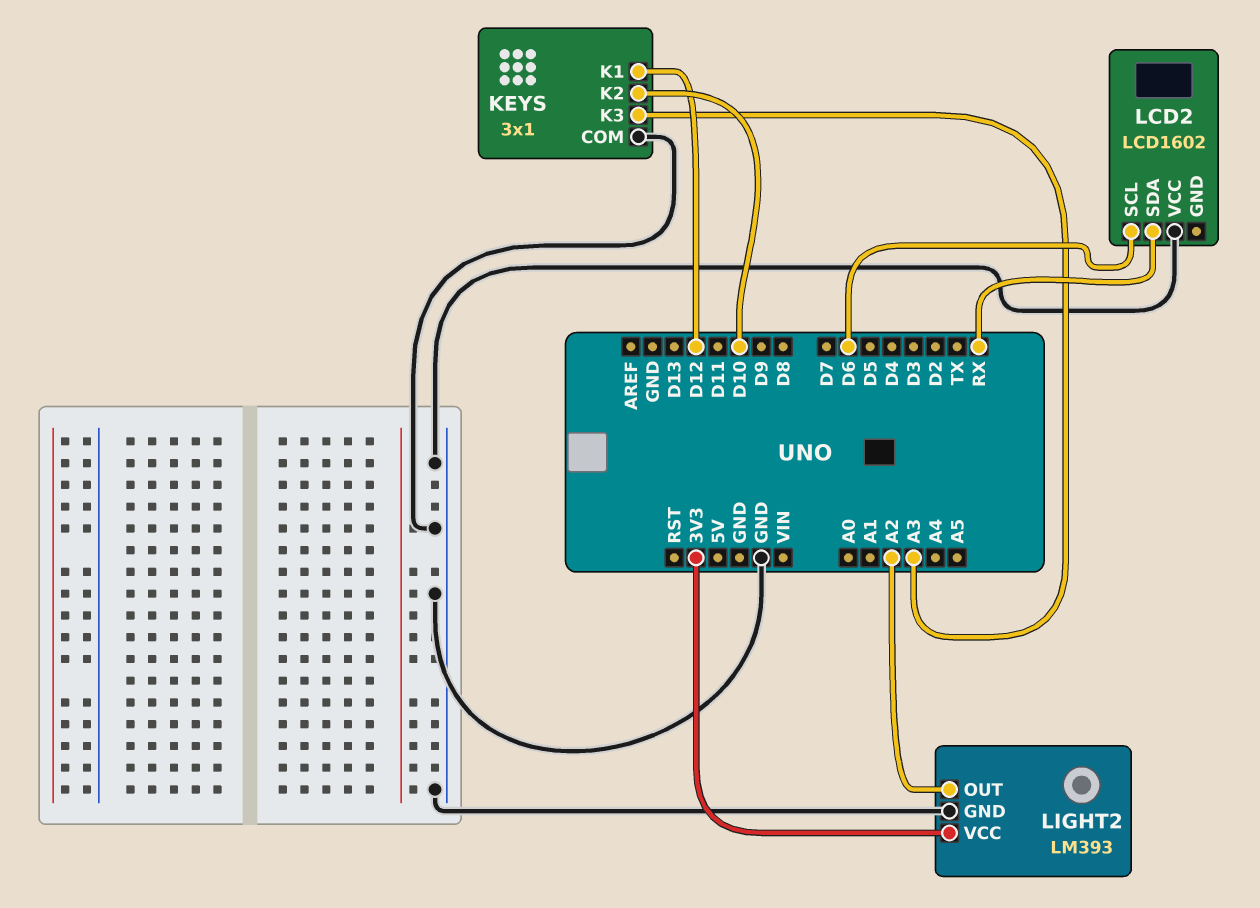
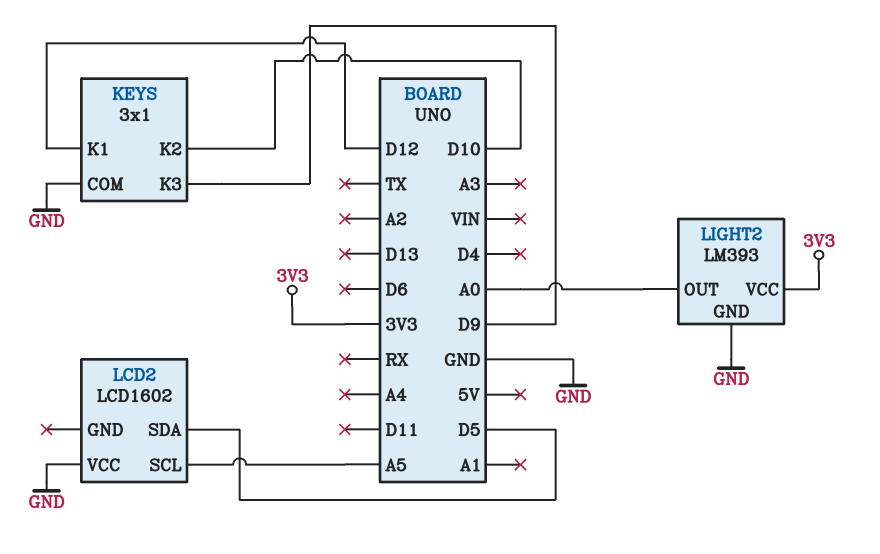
KEYS pin K3: A3 -> D9
LCD2 pin SCL: D6 -> A5
LCD2 pin SDA: RX -> D5
LIGHT2 pin OUT: A2 -> A0

